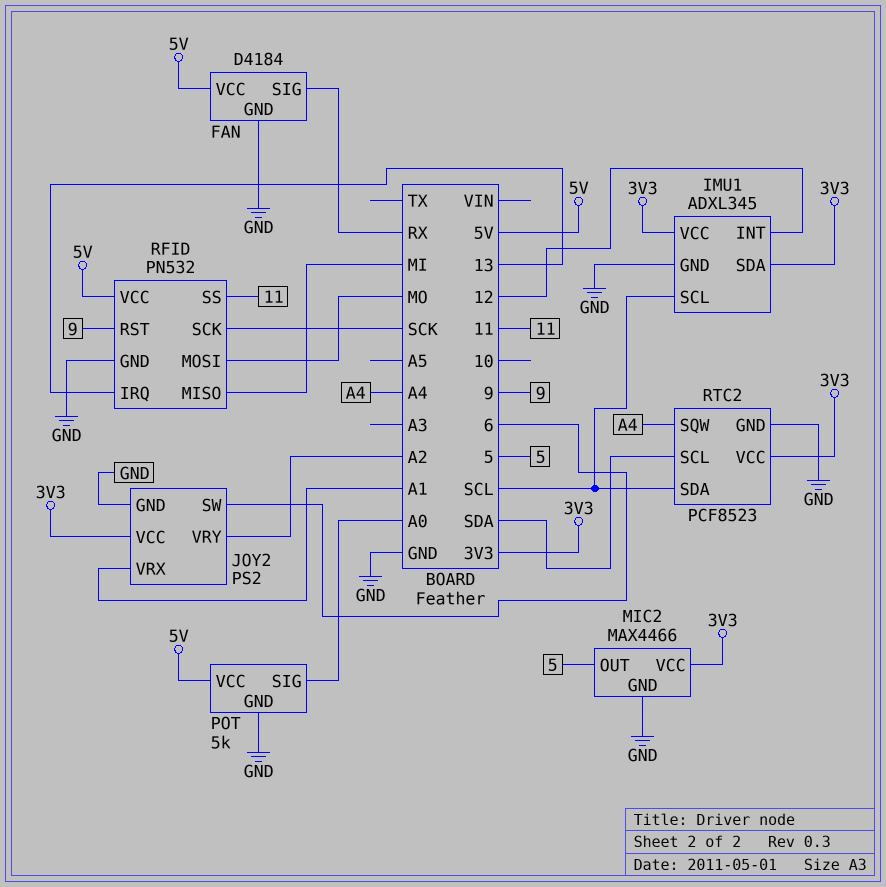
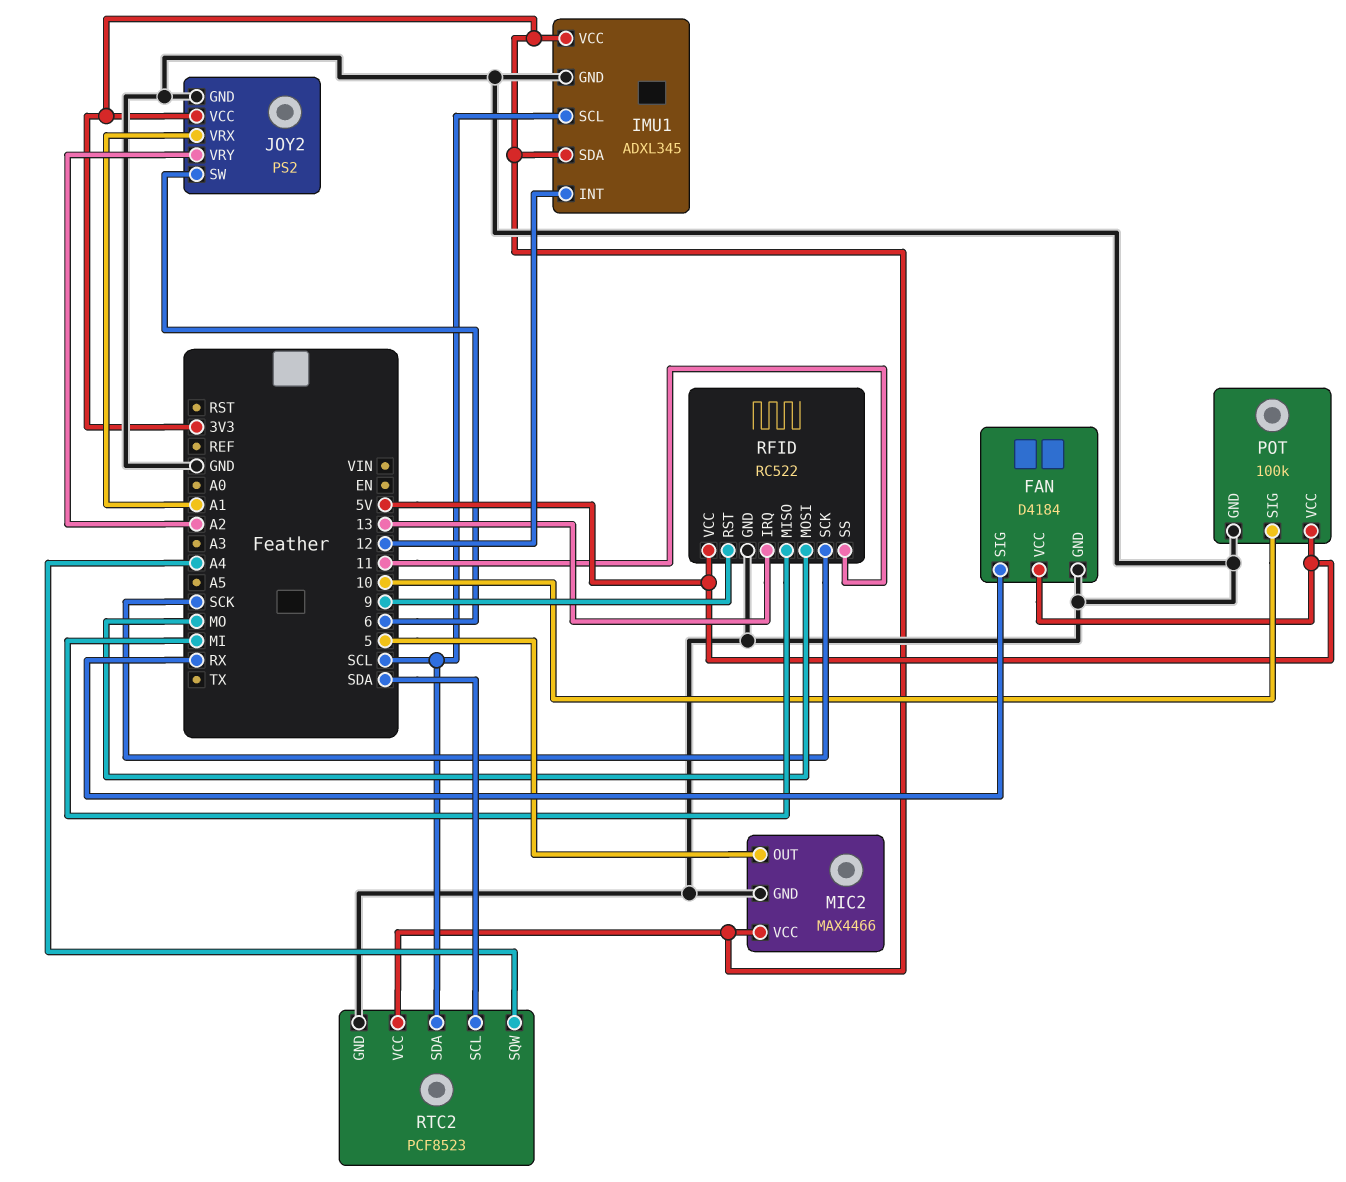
POT: 5k -> 100k
POT pin SIG: A0 -> 10
RFID: PN532 -> RC522

